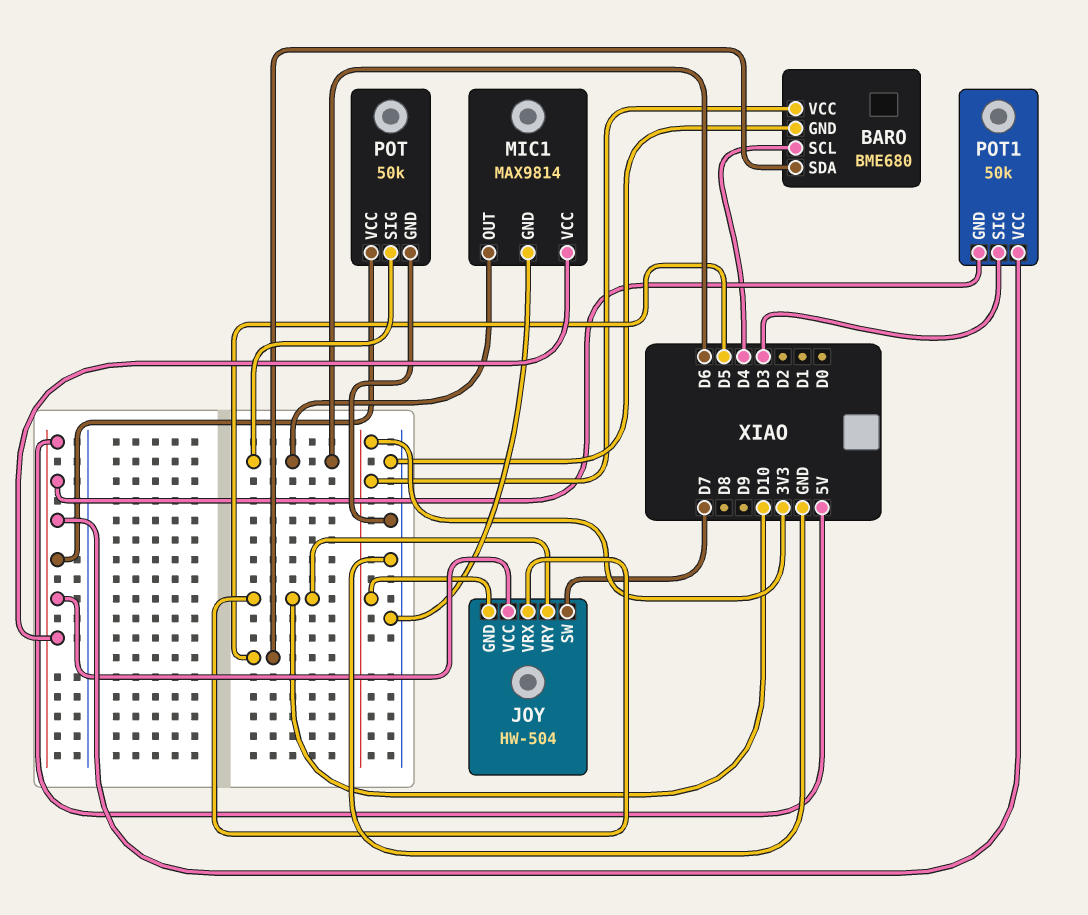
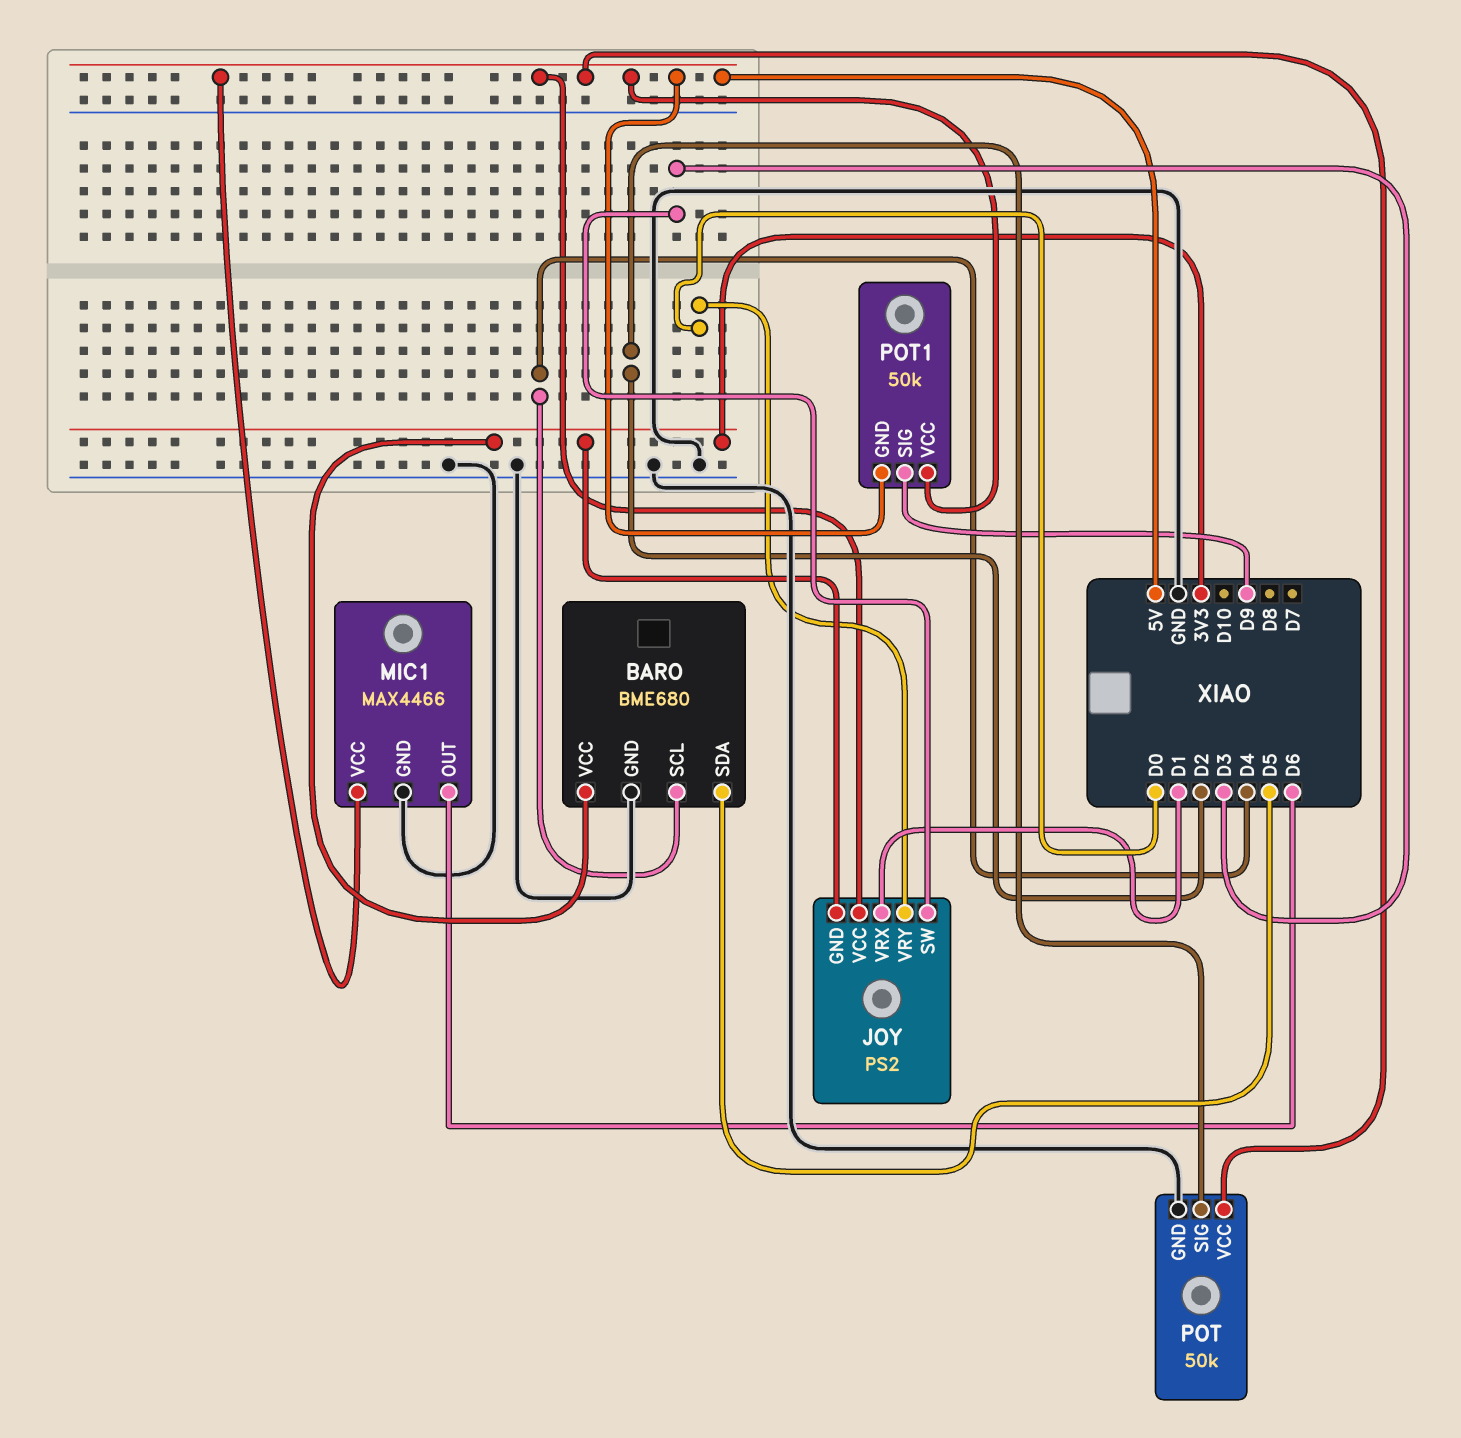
JOY: HW-504 -> PS2
JOY pin SW: D7 -> D3
JOY pin VRX: D10 -> D1
JOY pin VRY: D10 -> D0
MIC1: MAX9814 -> MAX4466
POT pin SIG: D6 -> D2
POT1 pin SIG: D3 -> D9

